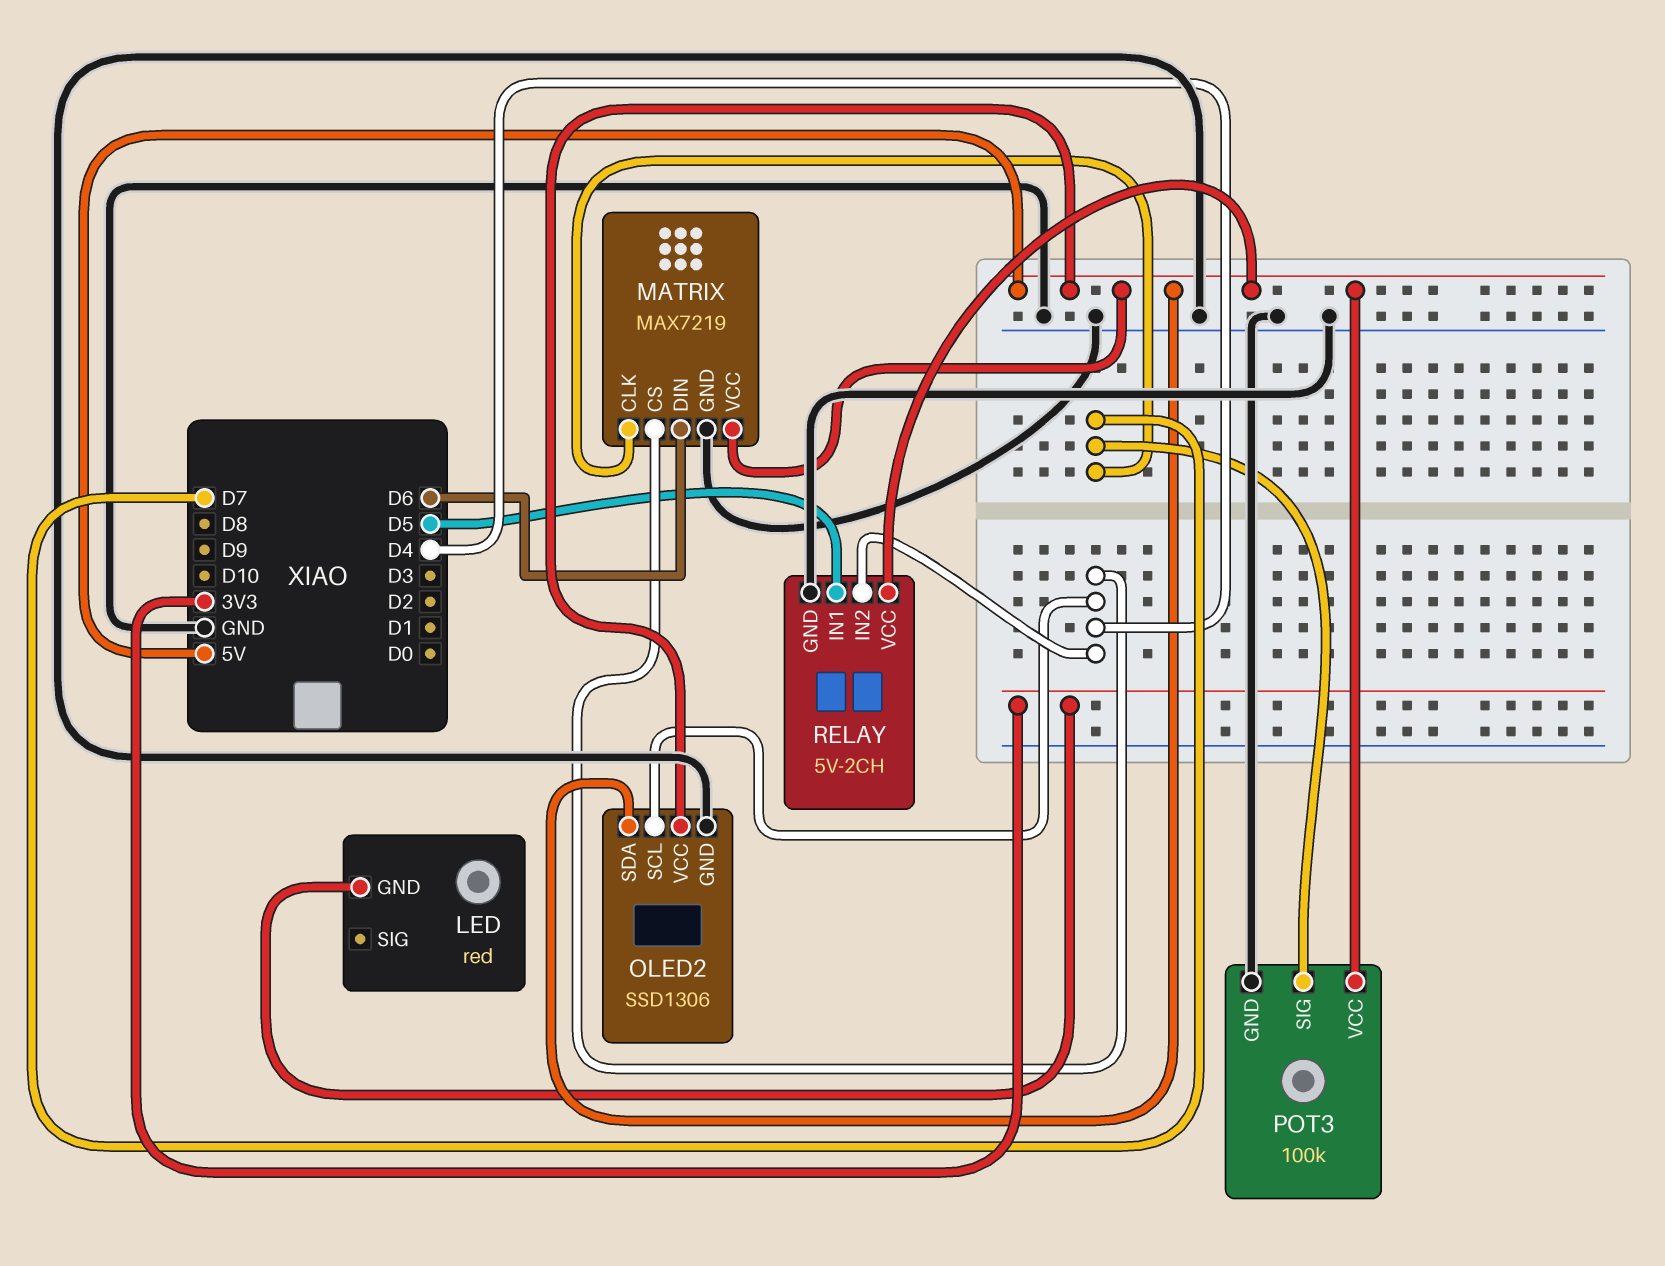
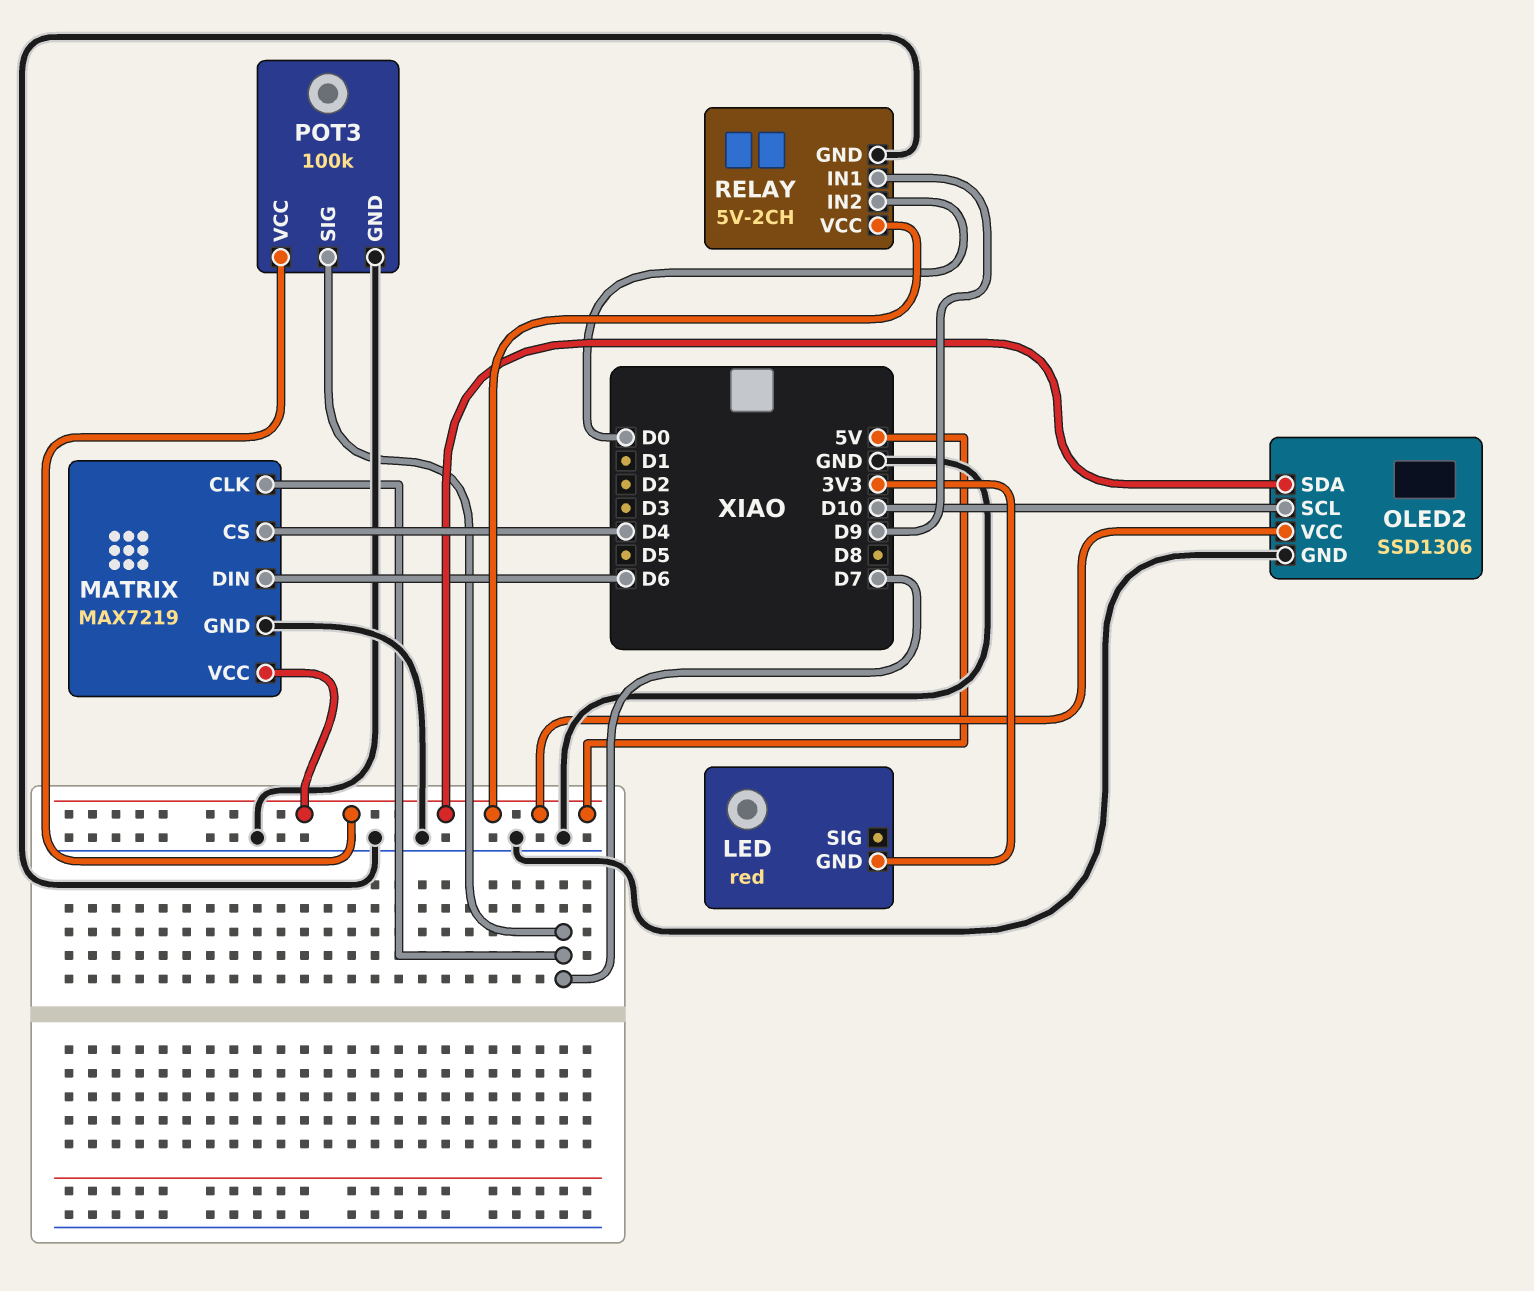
OLED2 pin SCL: D4 -> D10
RELAY pin IN1: D5 -> D9
RELAY pin IN2: D4 -> D0

